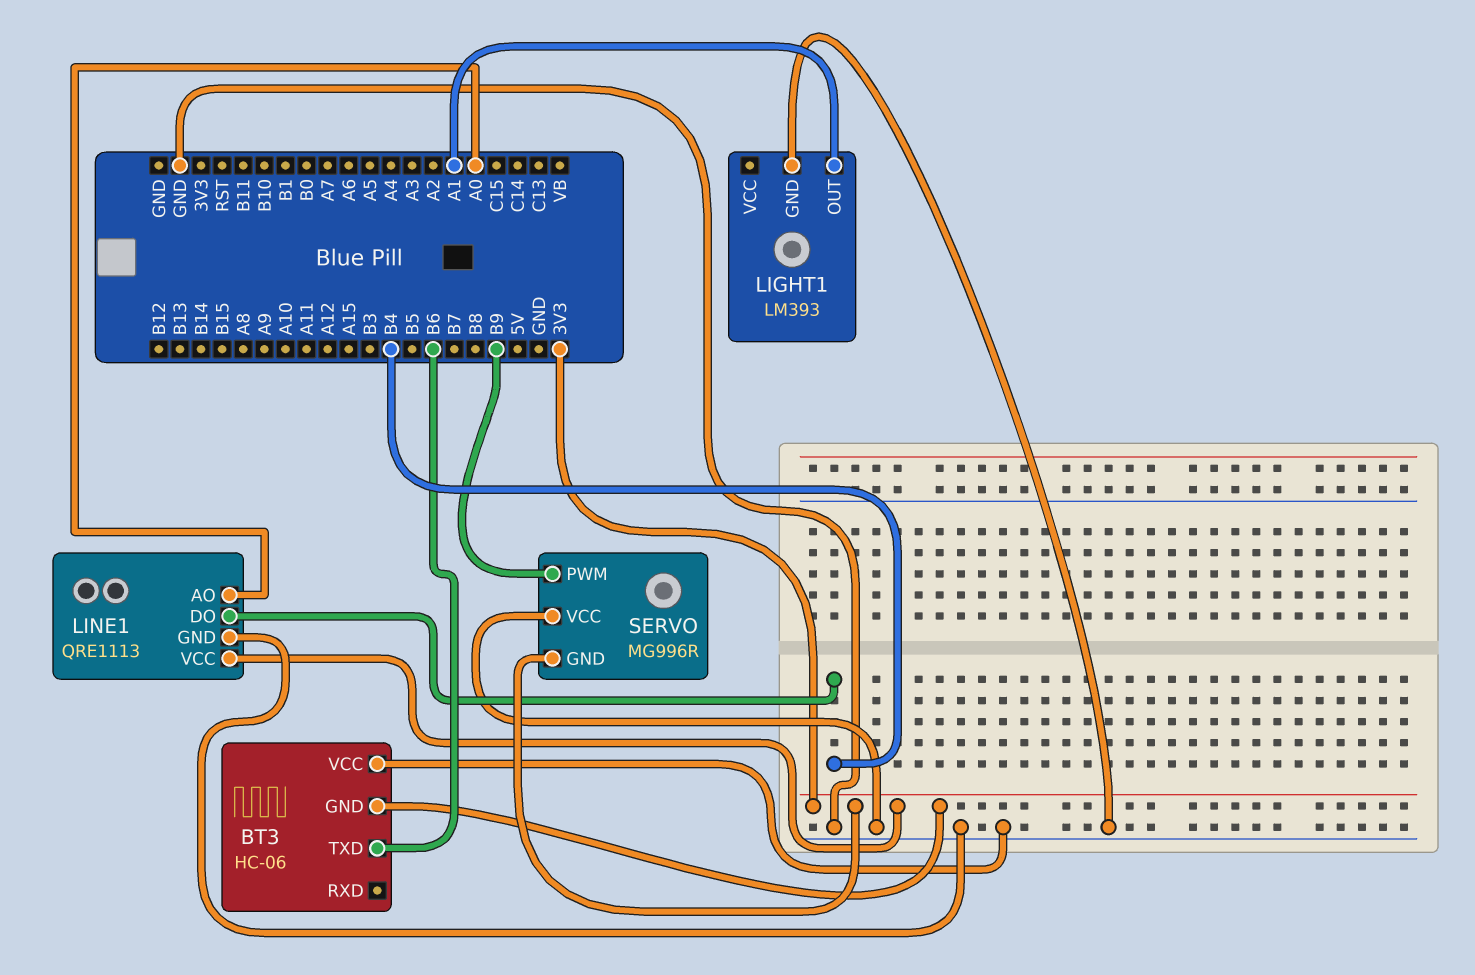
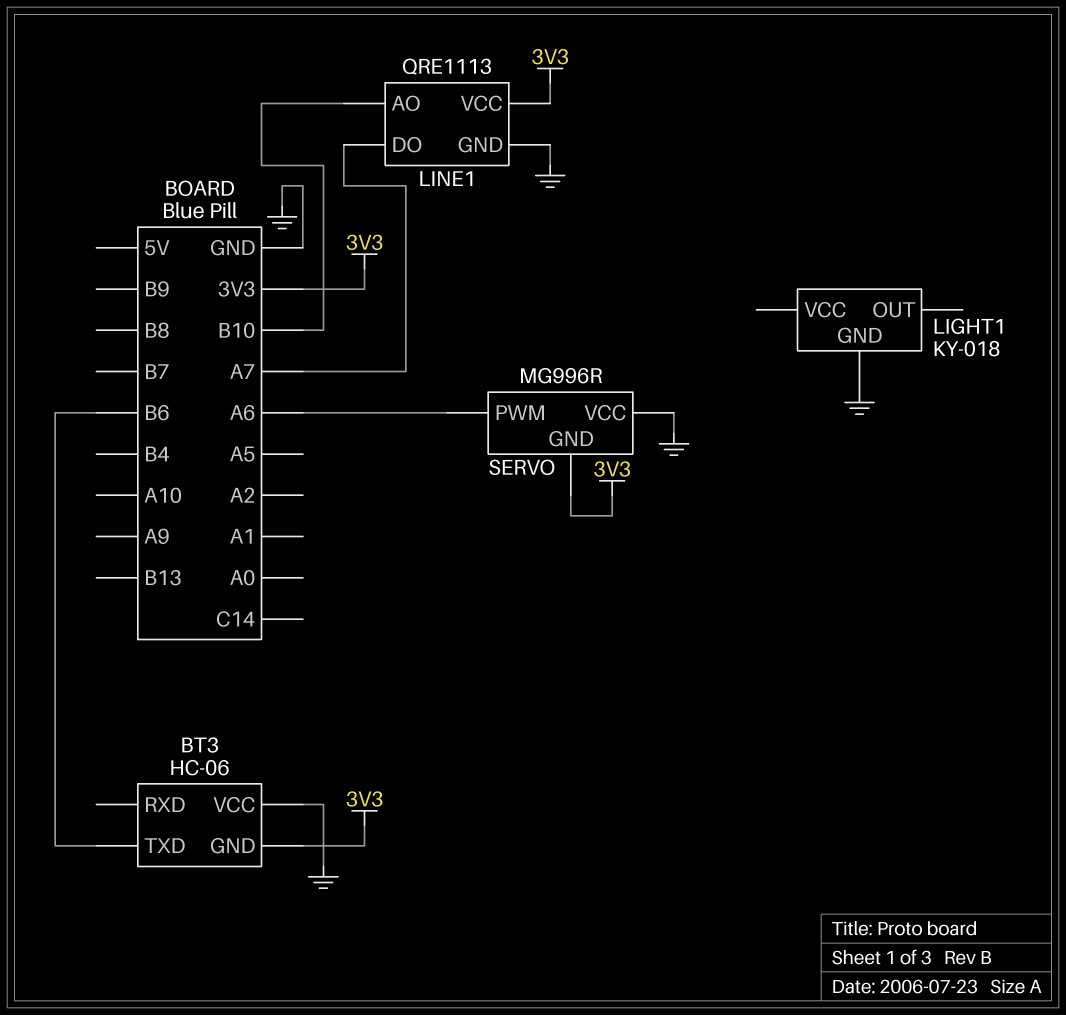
LIGHT1: LM393 -> KY-018
LIGHT1 pin OUT: A1 -> none
LINE1 pin AO: A0 -> B10
LINE1 pin DO: B4 -> A7
SERVO pin PWM: B9 -> A6

